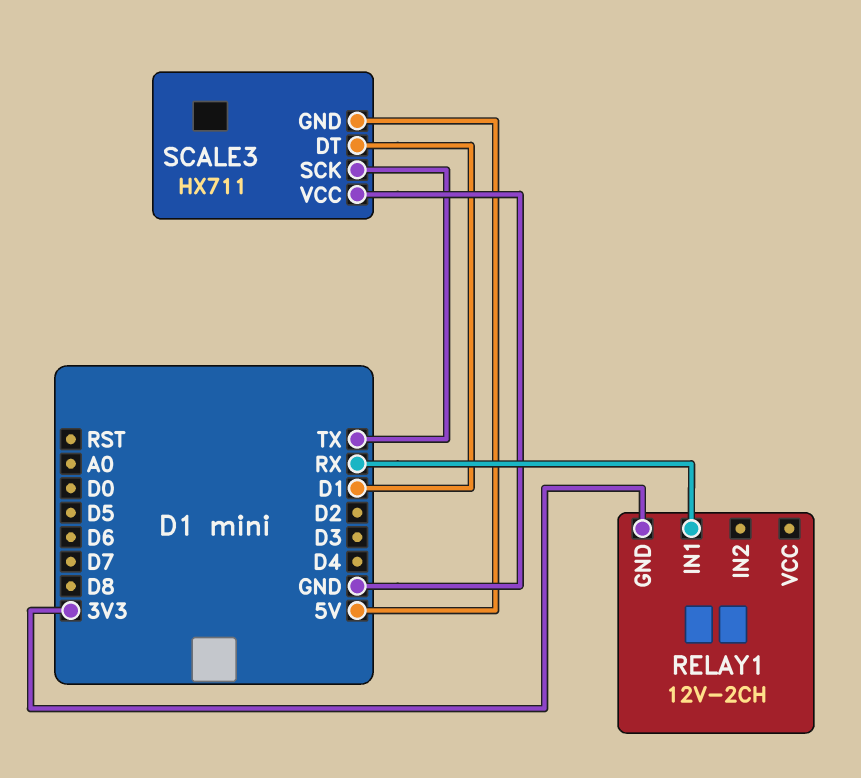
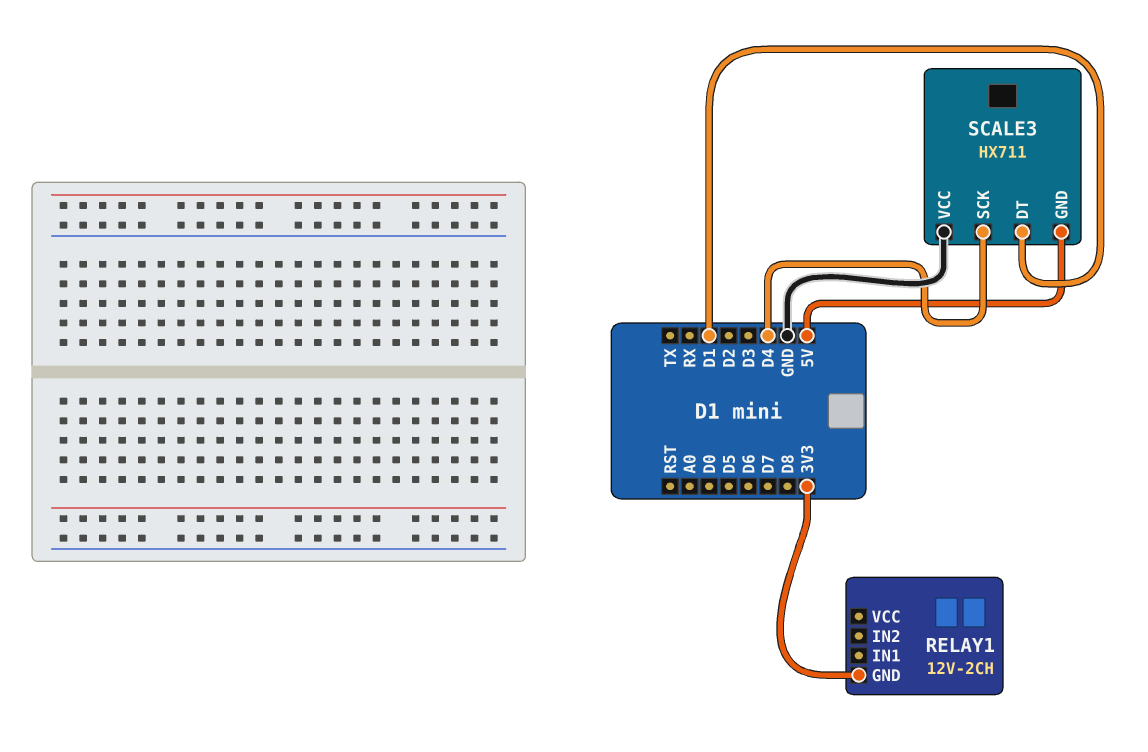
RELAY1 pin IN1: RX -> none
SCALE3 pin SCK: TX -> D4

